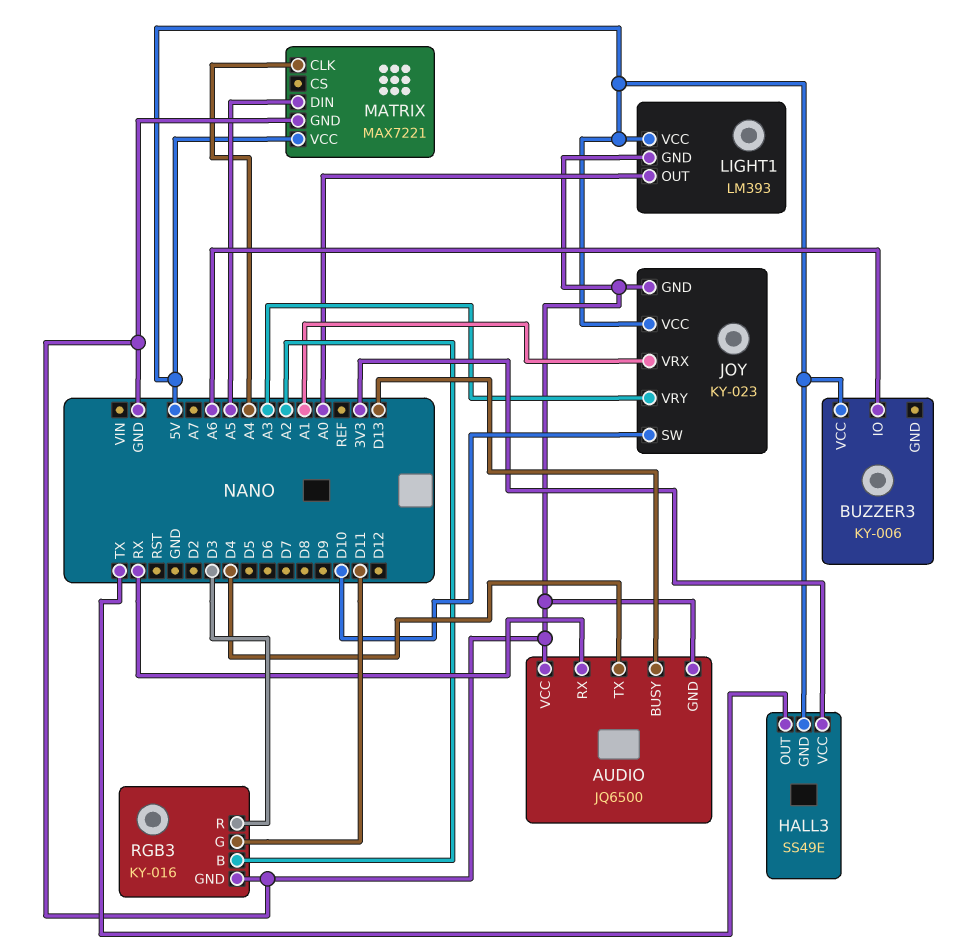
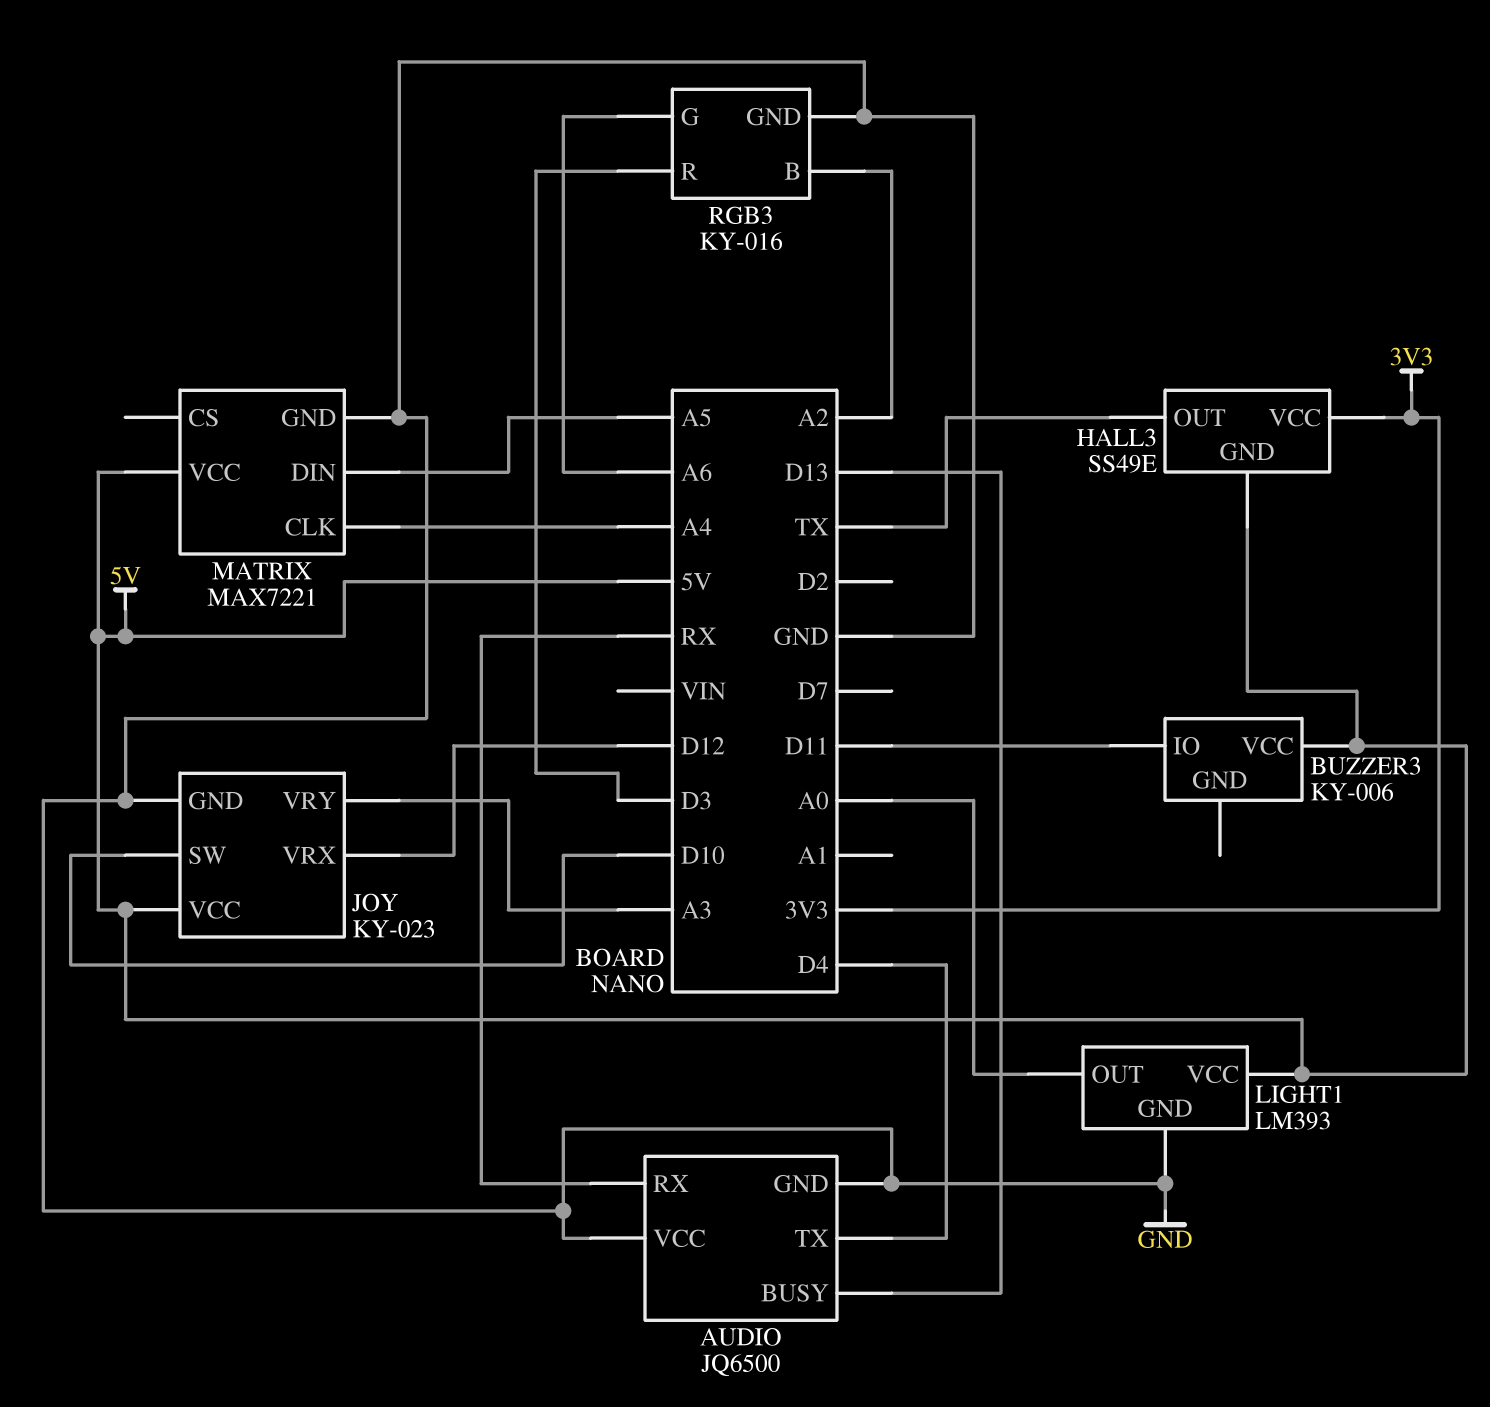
BUZZER3 pin IO: A6 -> D11
JOY pin VRX: A1 -> D12
RGB3 pin G: D11 -> A6

